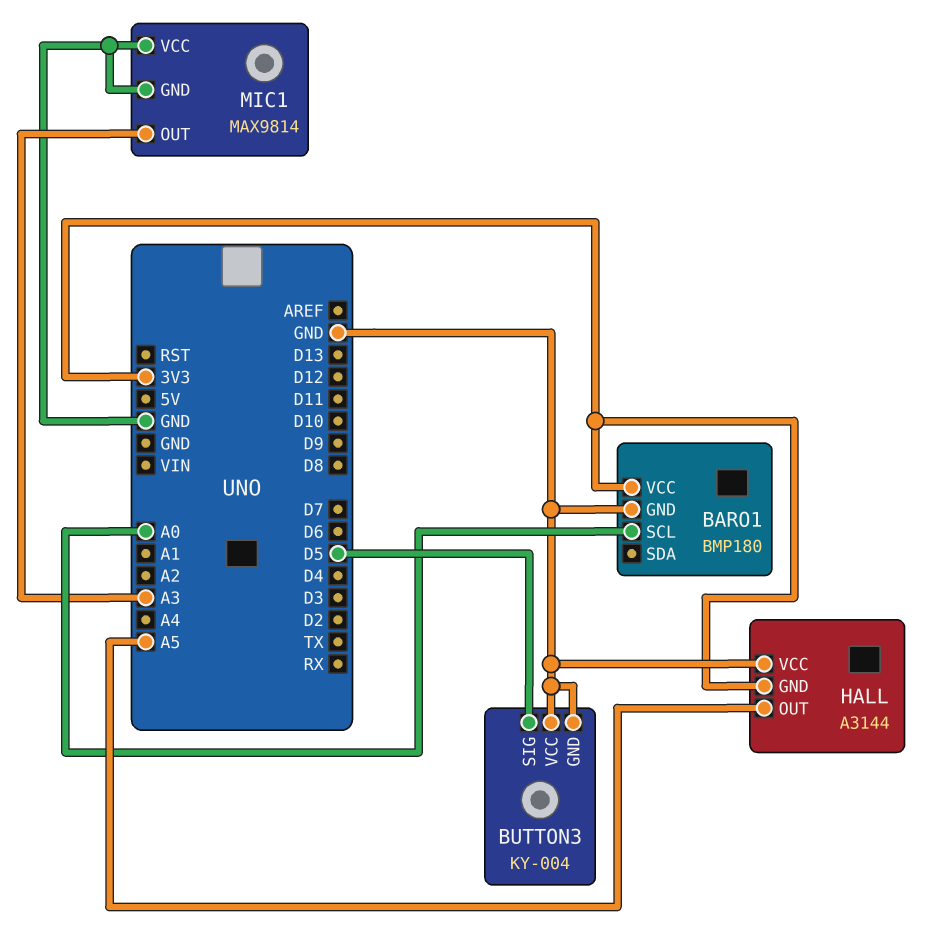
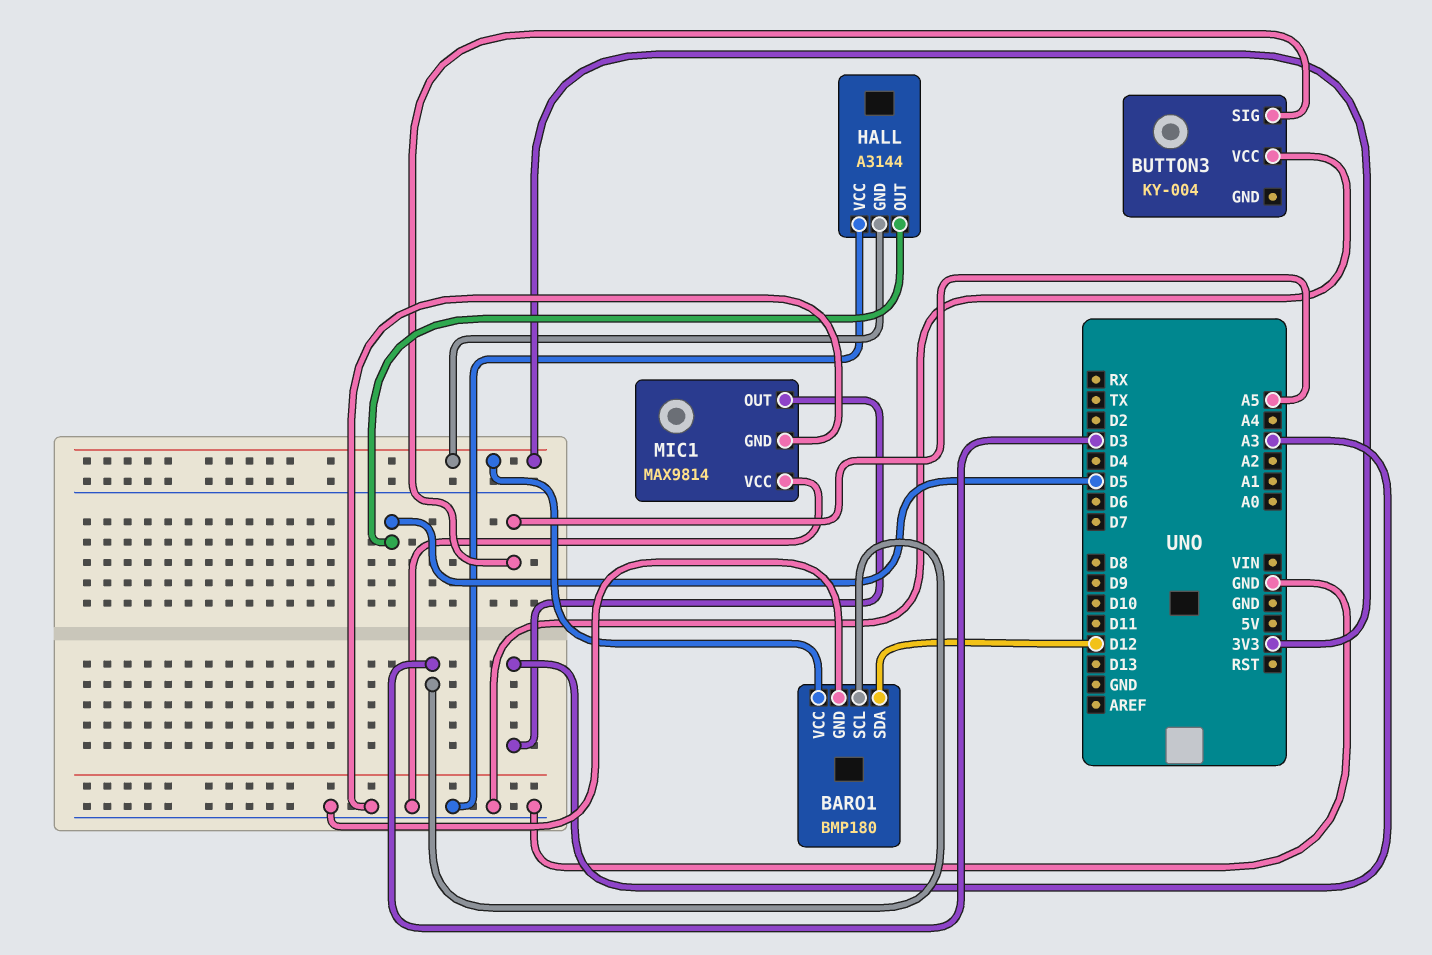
BARO1 pin SCL: A0 -> D3
BARO1 pin SDA: none -> D12
BUTTON3 pin GND: GND -> none
BUTTON3 pin SIG: D5 -> A5
HALL pin OUT: A5 -> D5

